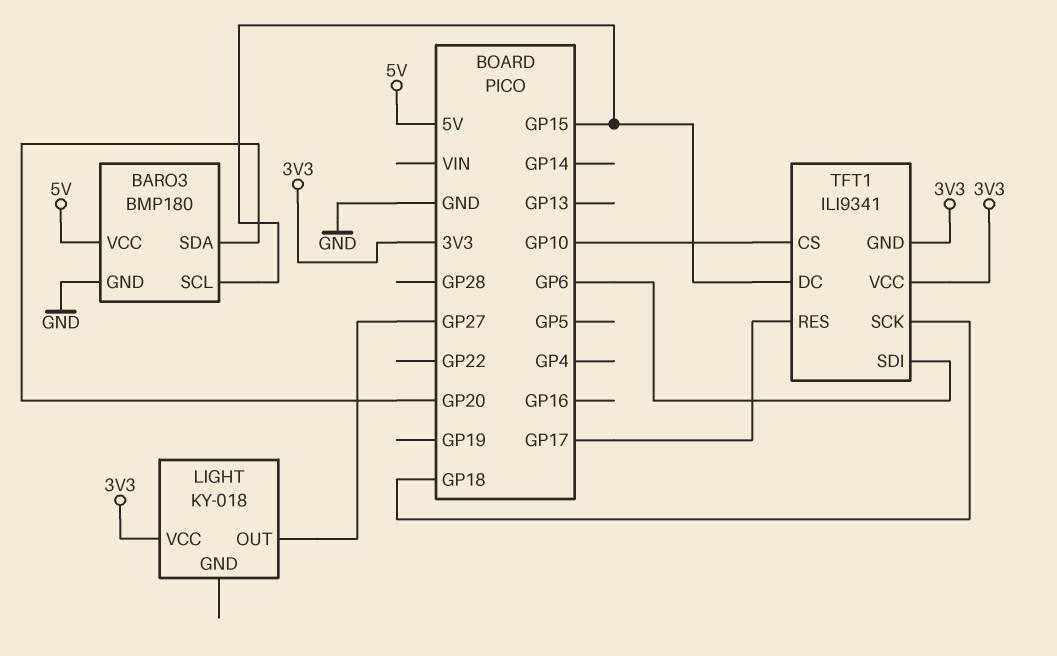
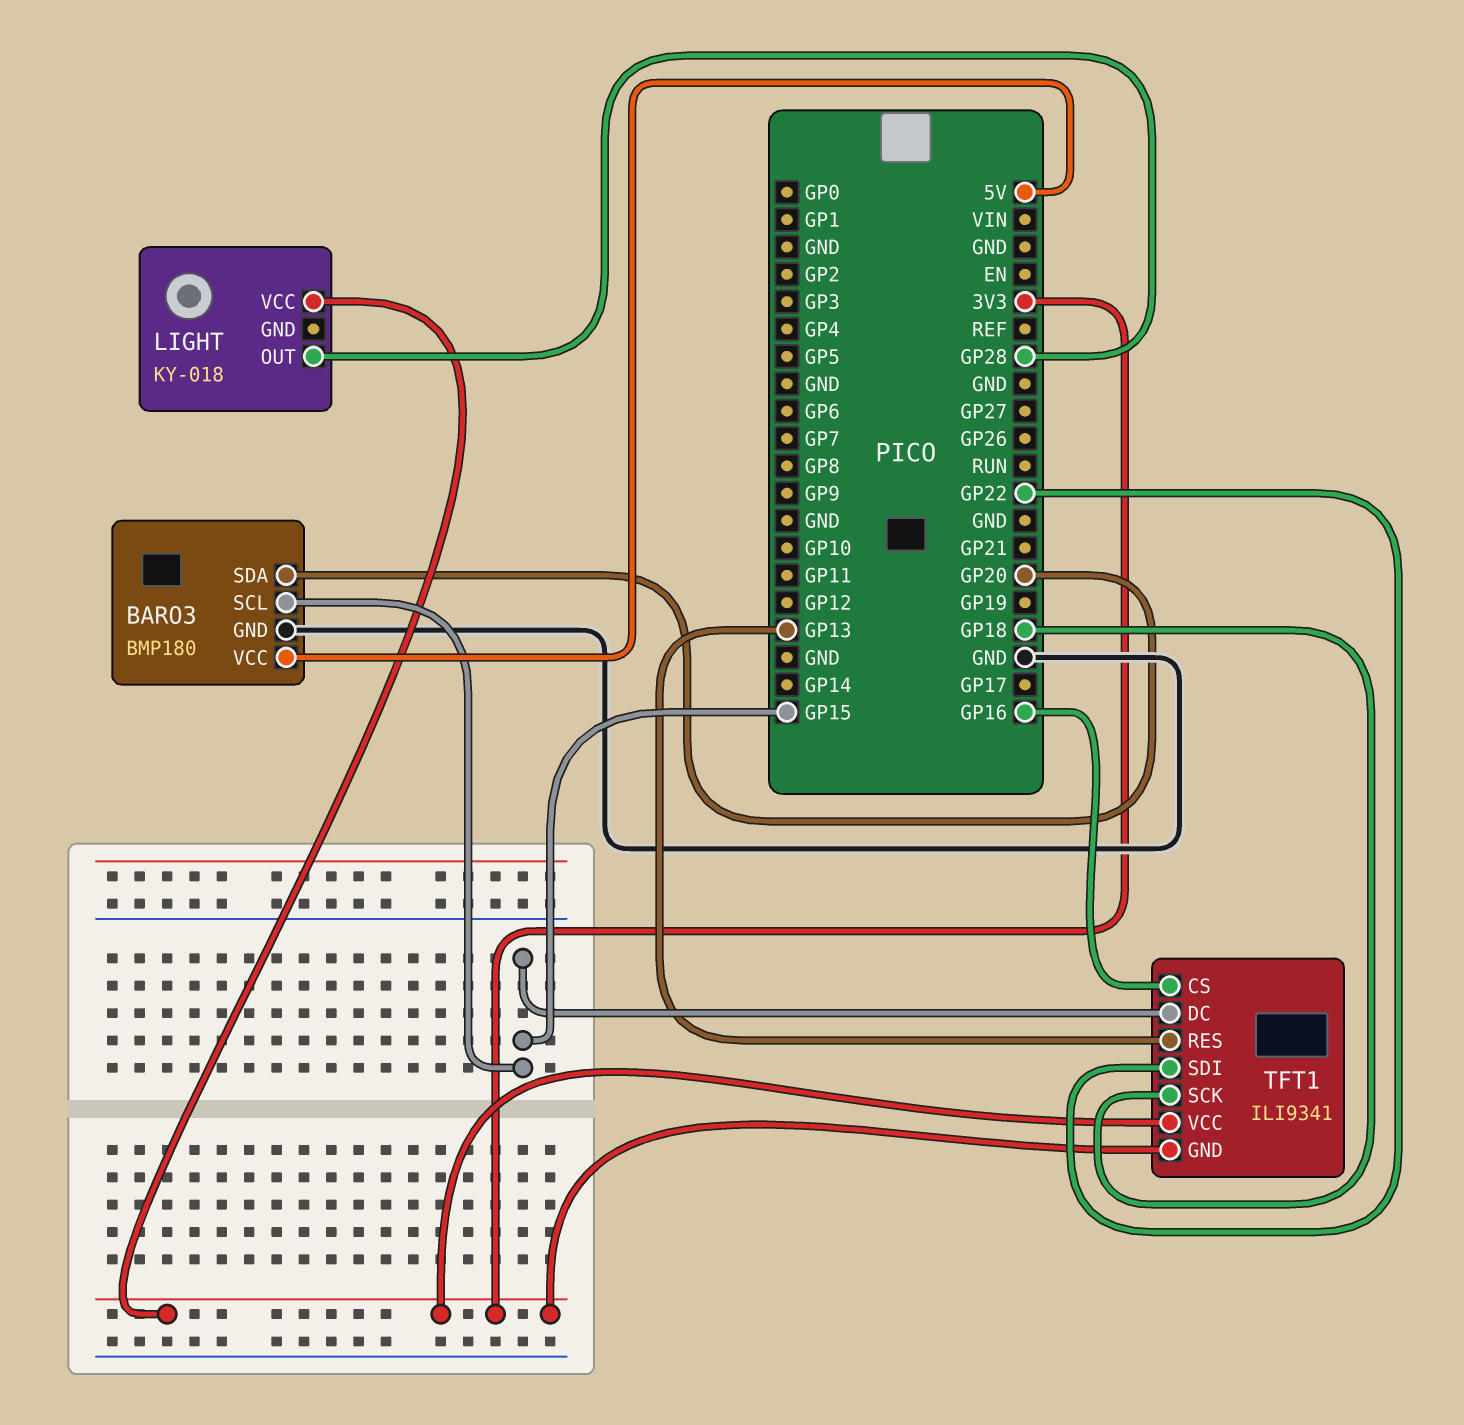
LIGHT pin OUT: GP27 -> GP28
TFT1 pin CS: GP10 -> GP16
TFT1 pin RES: GP17 -> GP13
TFT1 pin SDI: GP6 -> GP22

